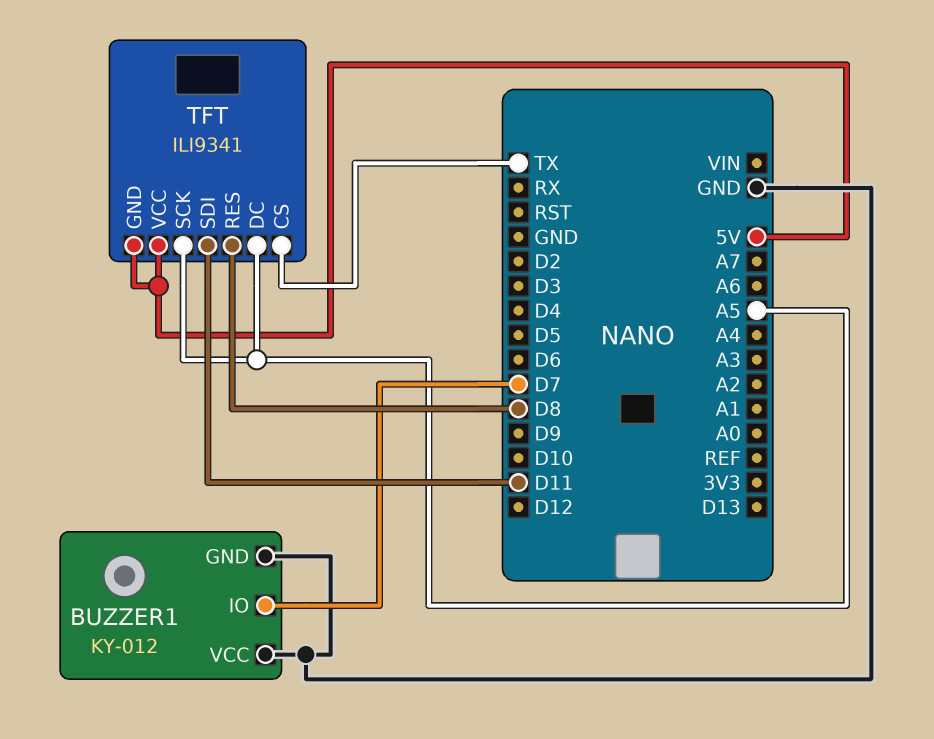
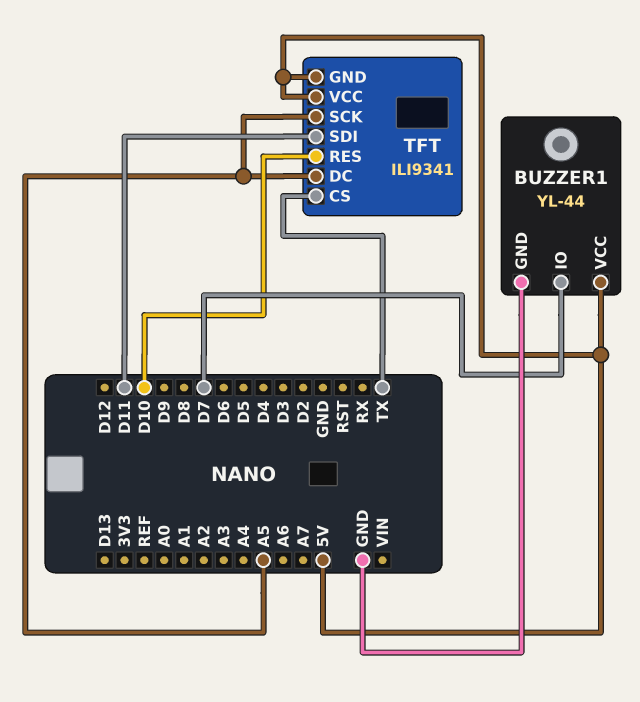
BUZZER1: KY-012 -> YL-44
BUZZER1 pin VCC: GND -> 5V
TFT pin RES: D8 -> D10

